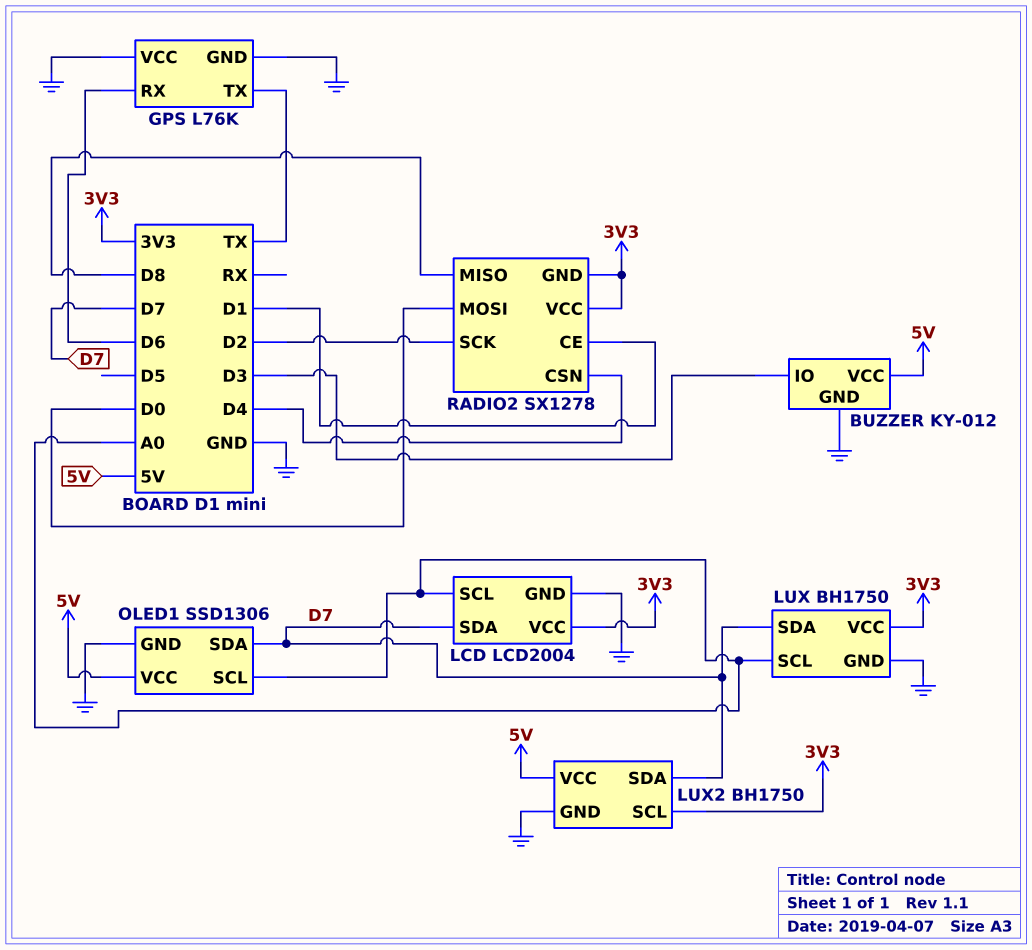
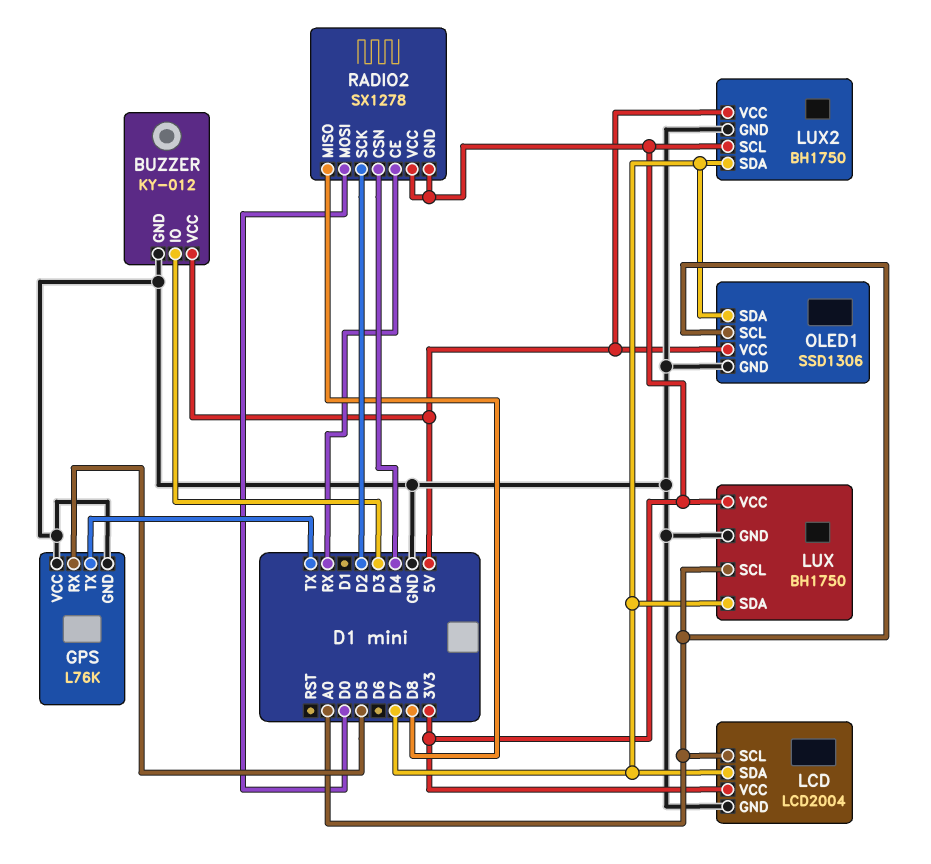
GPS pin RX: D6 -> D5
RADIO2 pin CE: D1 -> RX

